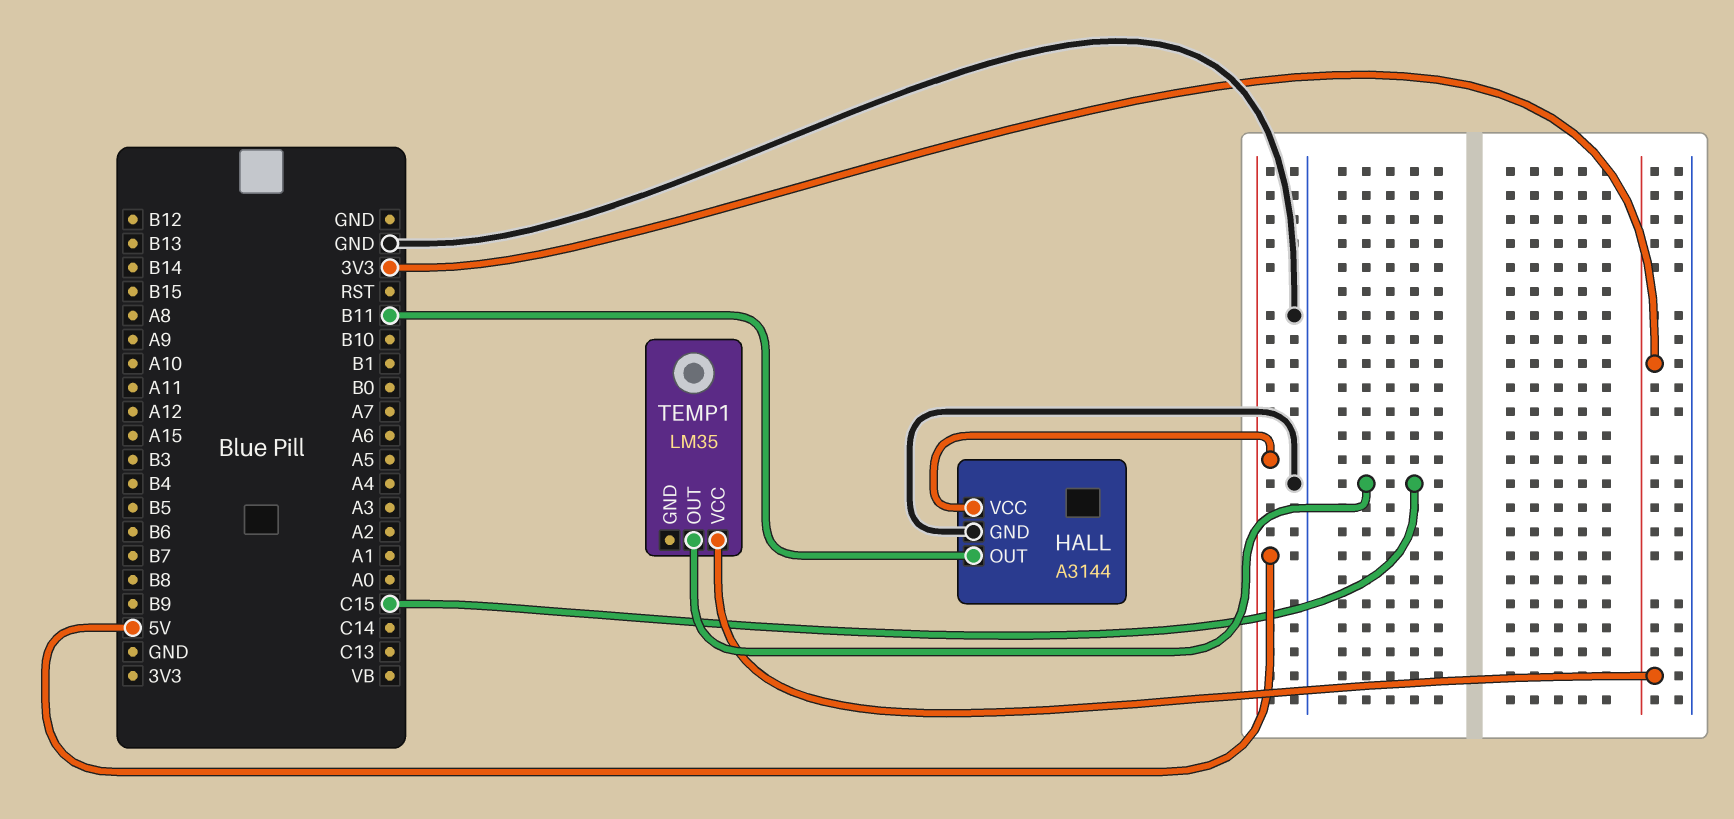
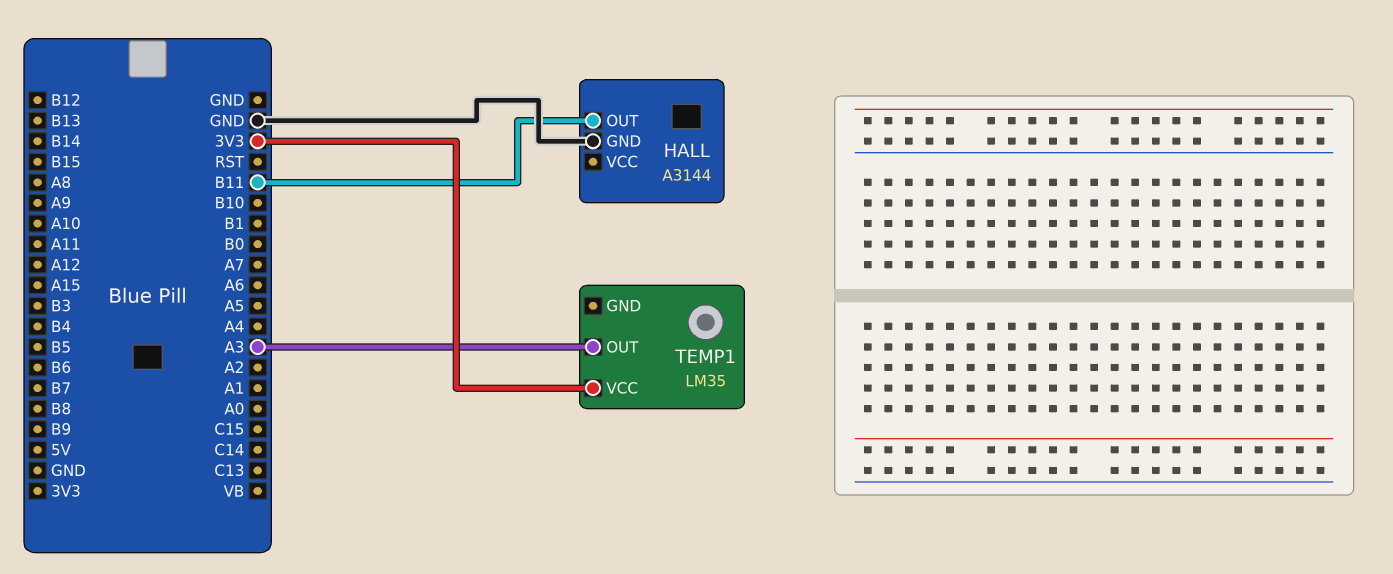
HALL pin VCC: 5V -> none
TEMP1 pin OUT: C15 -> A3

